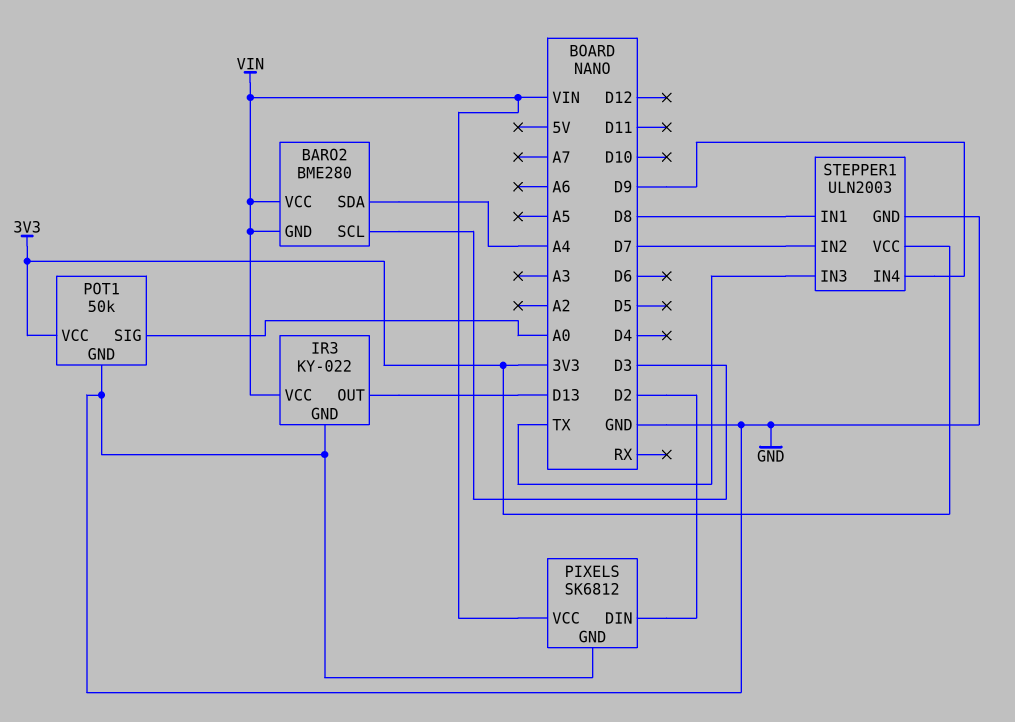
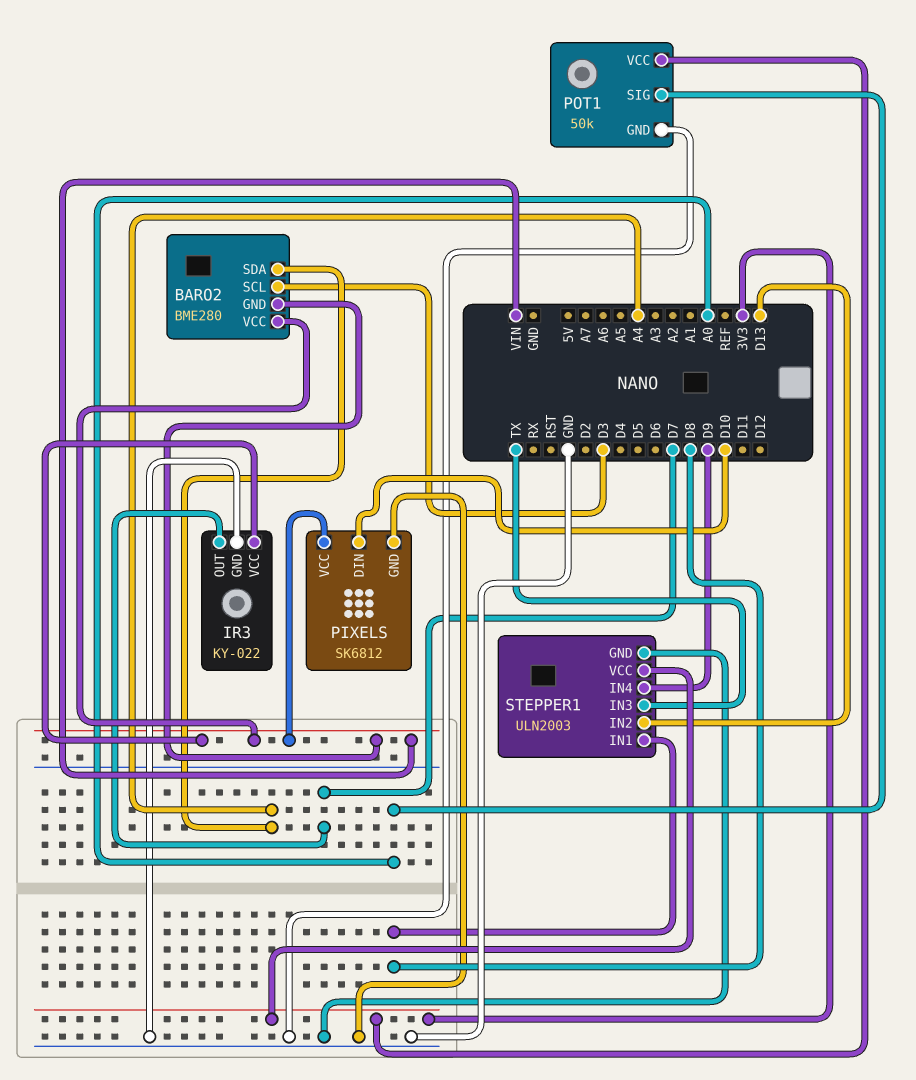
IR3 pin OUT: D13 -> D7
PIXELS pin DIN: D2 -> D10
STEPPER1 pin IN2: D7 -> D13

